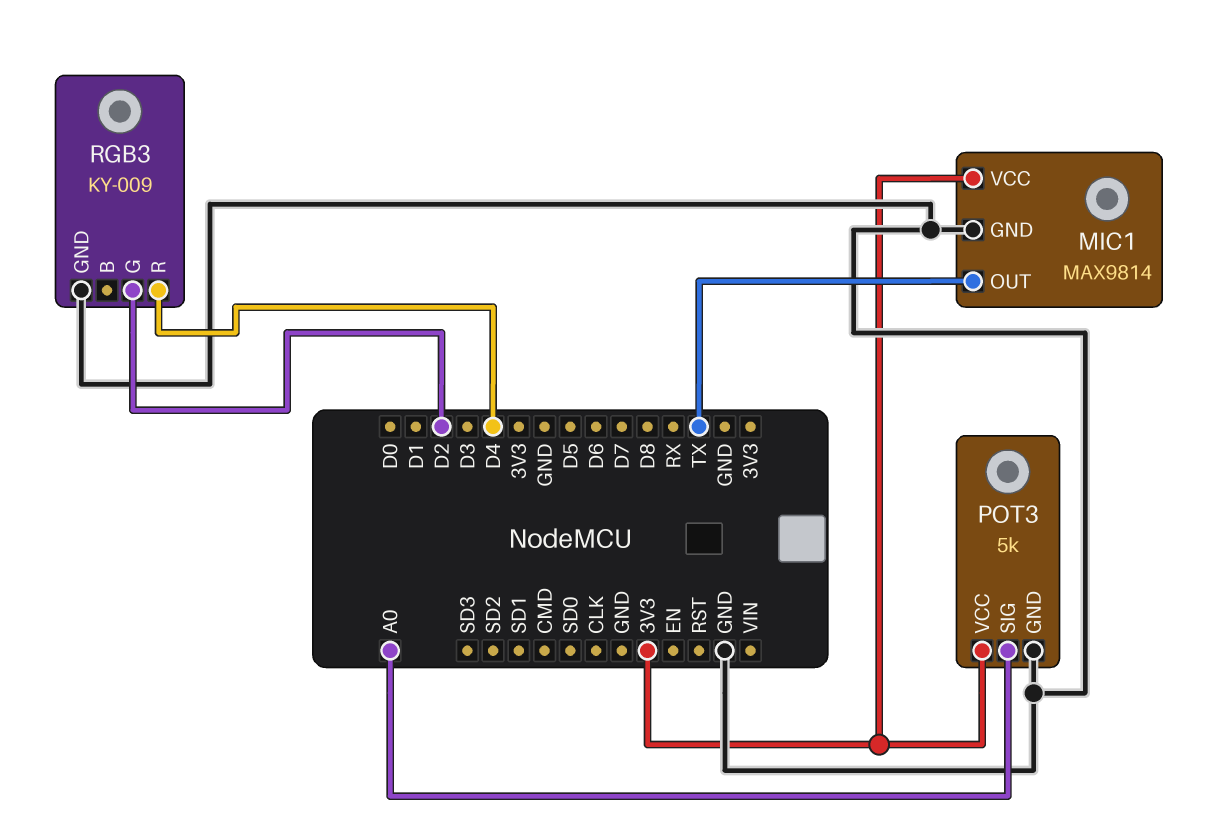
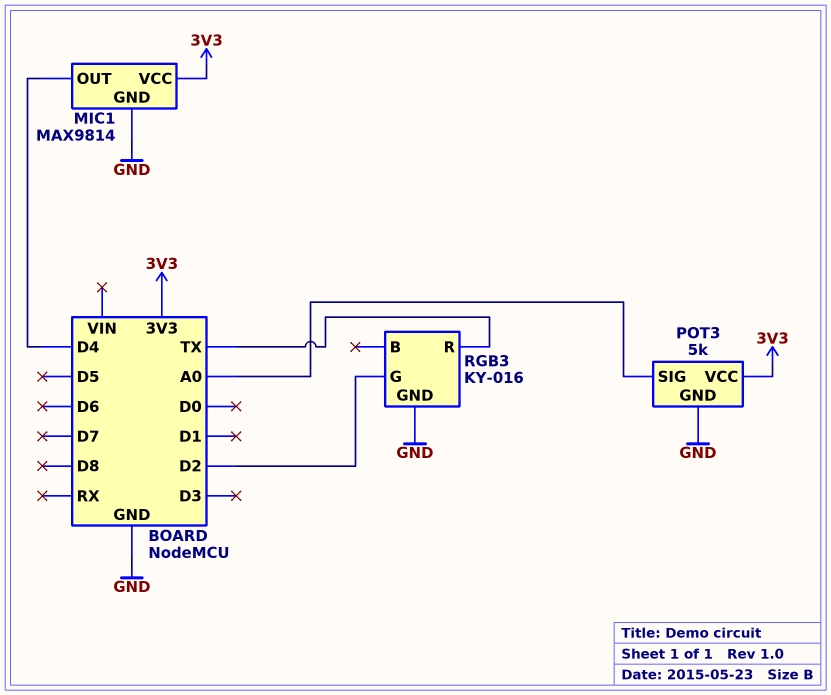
MIC1 pin OUT: TX -> D4
RGB3: KY-009 -> KY-016
RGB3 pin R: D4 -> TX

